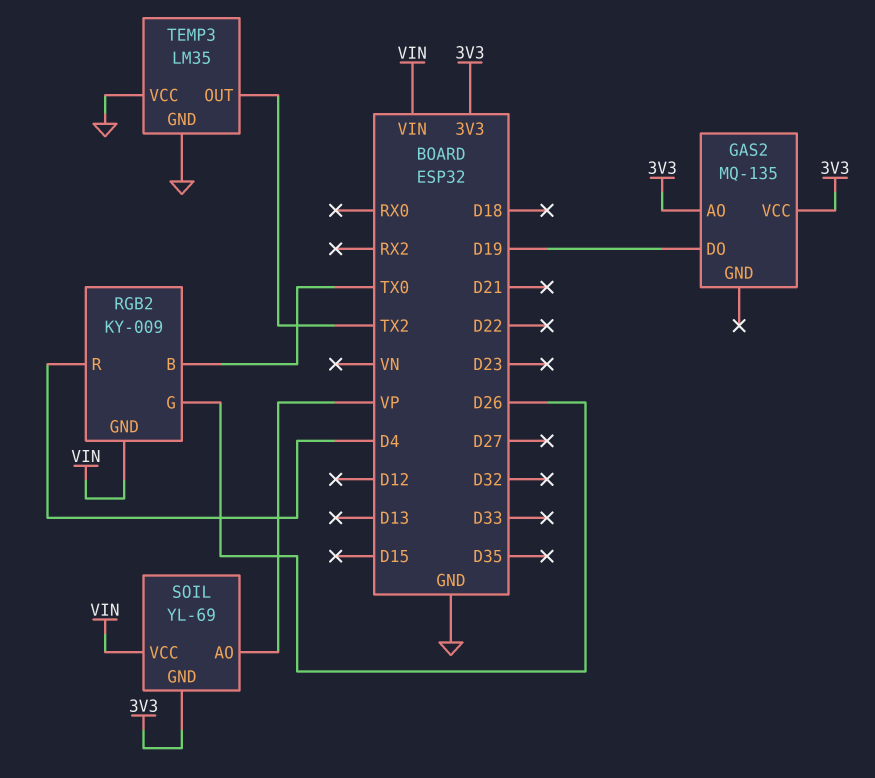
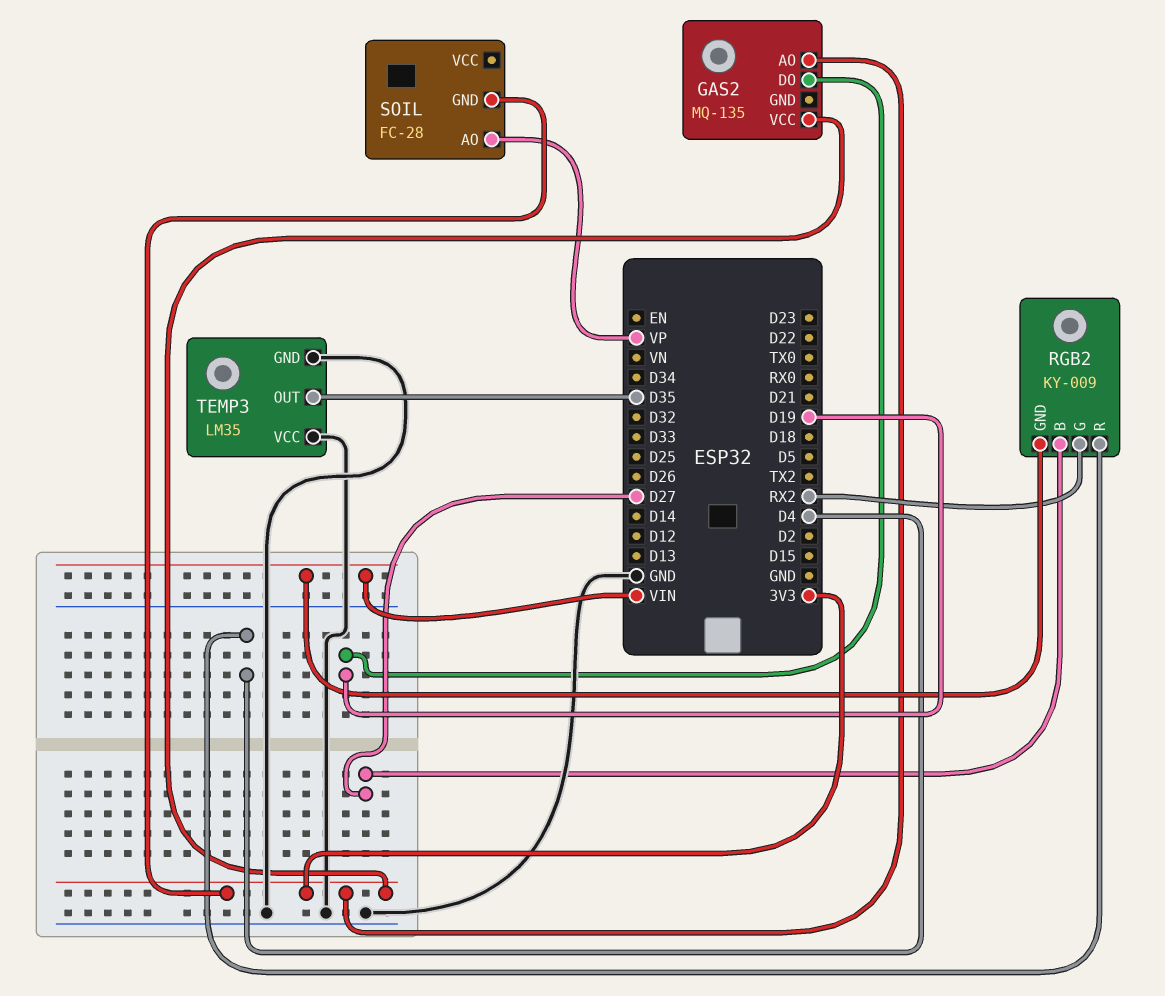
RGB2 pin B: TX0 -> D27
RGB2 pin G: D26 -> RX2
SOIL: YL-69 -> FC-28
SOIL pin VCC: VIN -> none
TEMP3 pin OUT: TX2 -> D35

